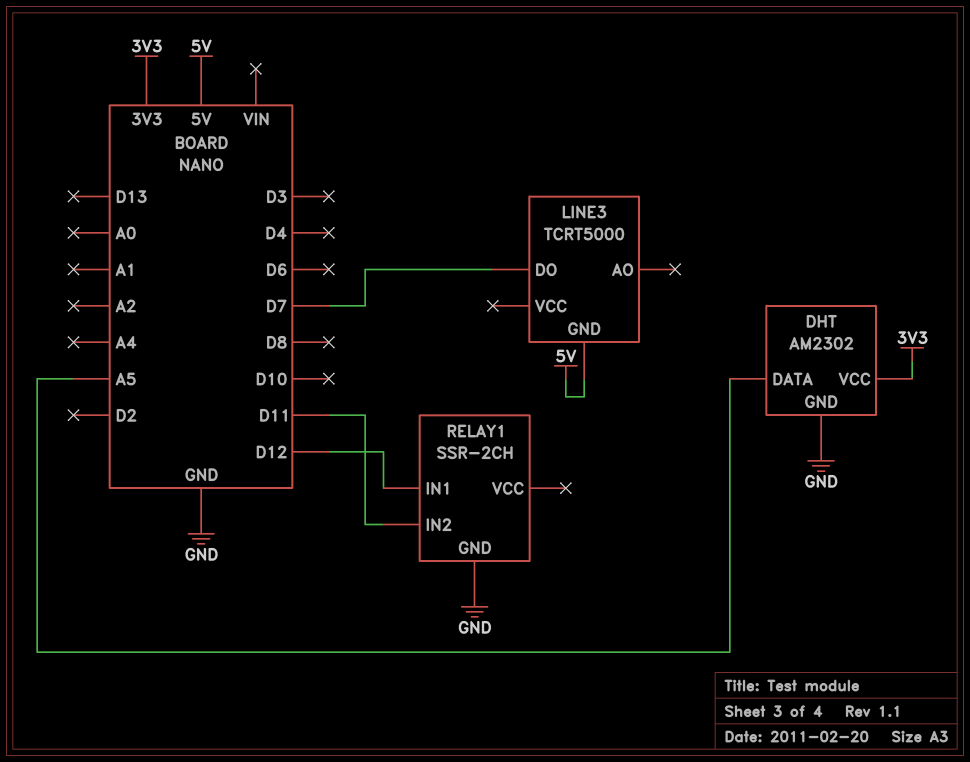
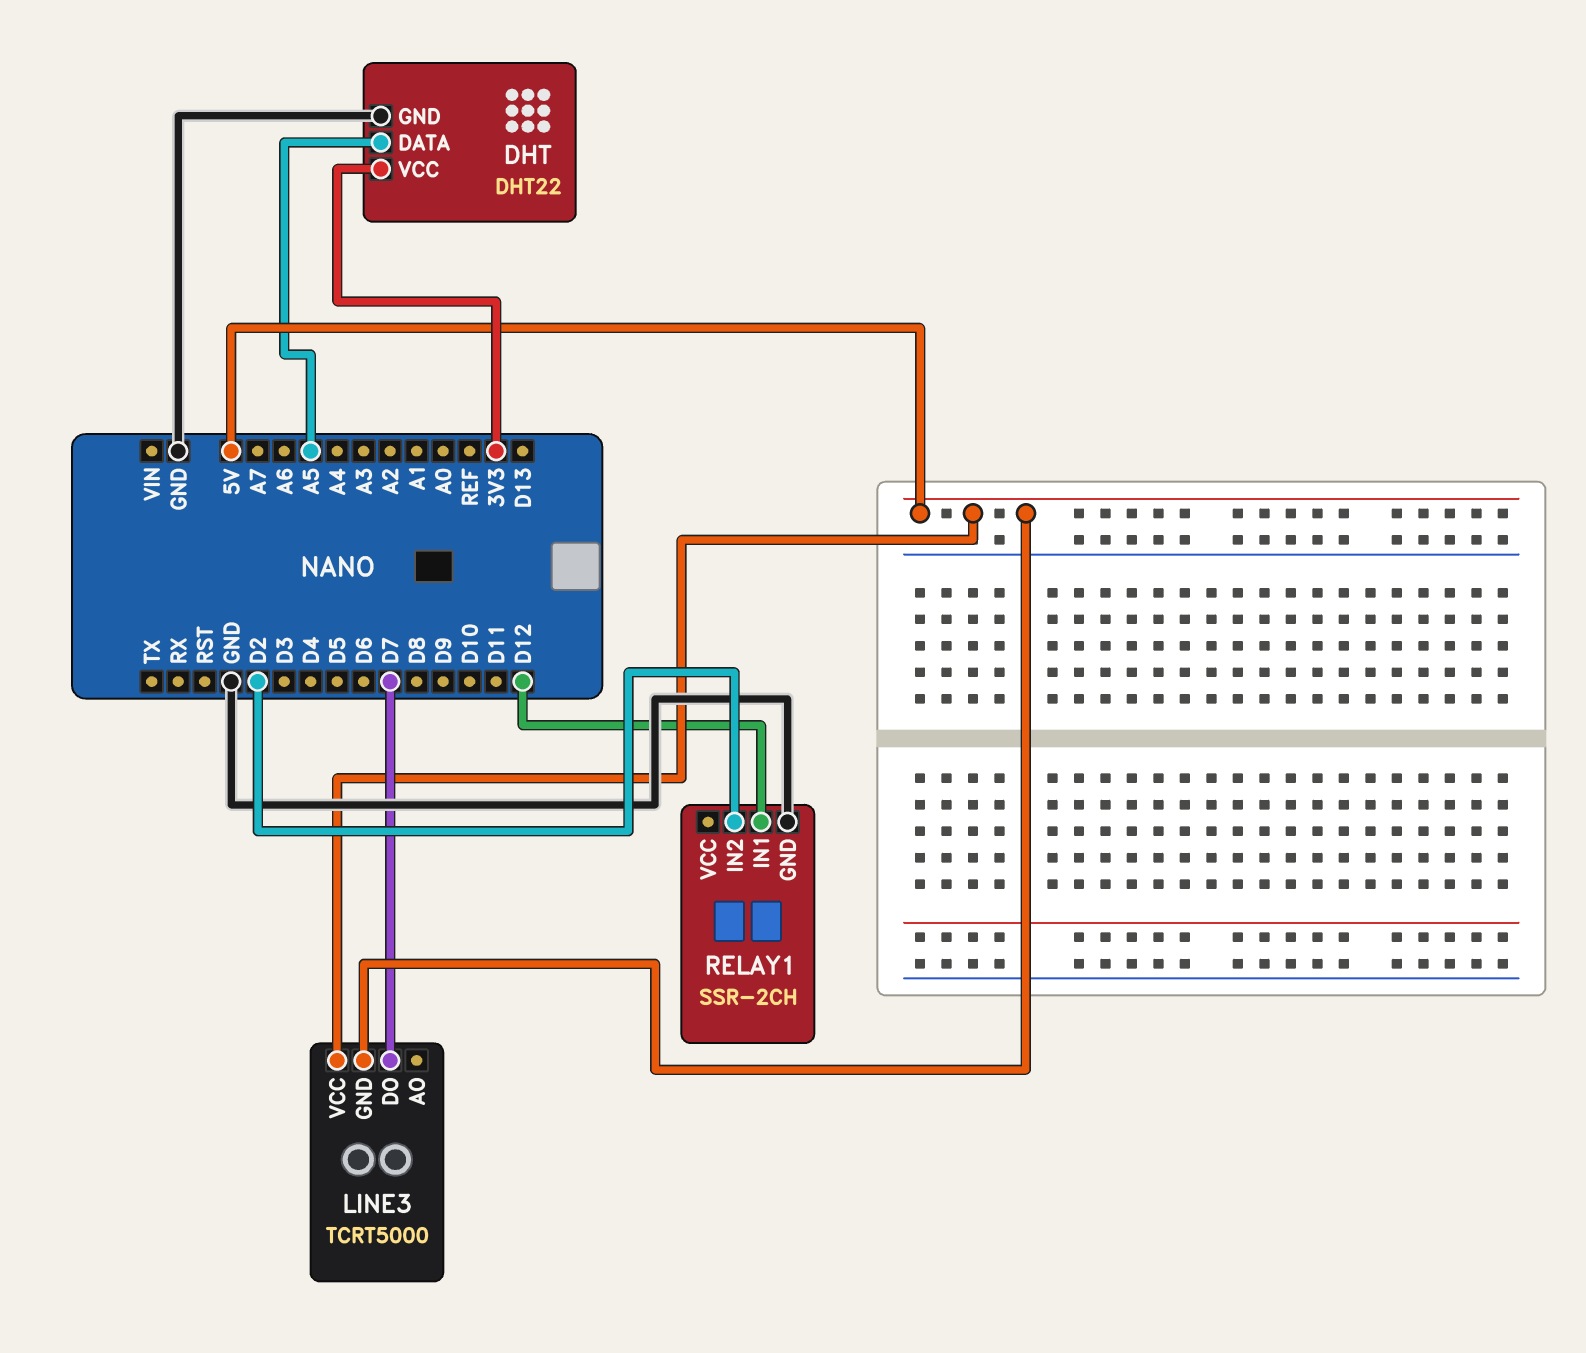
DHT: AM2302 -> DHT22
LINE3 pin VCC: none -> 5V
RELAY1 pin IN2: D11 -> D2

